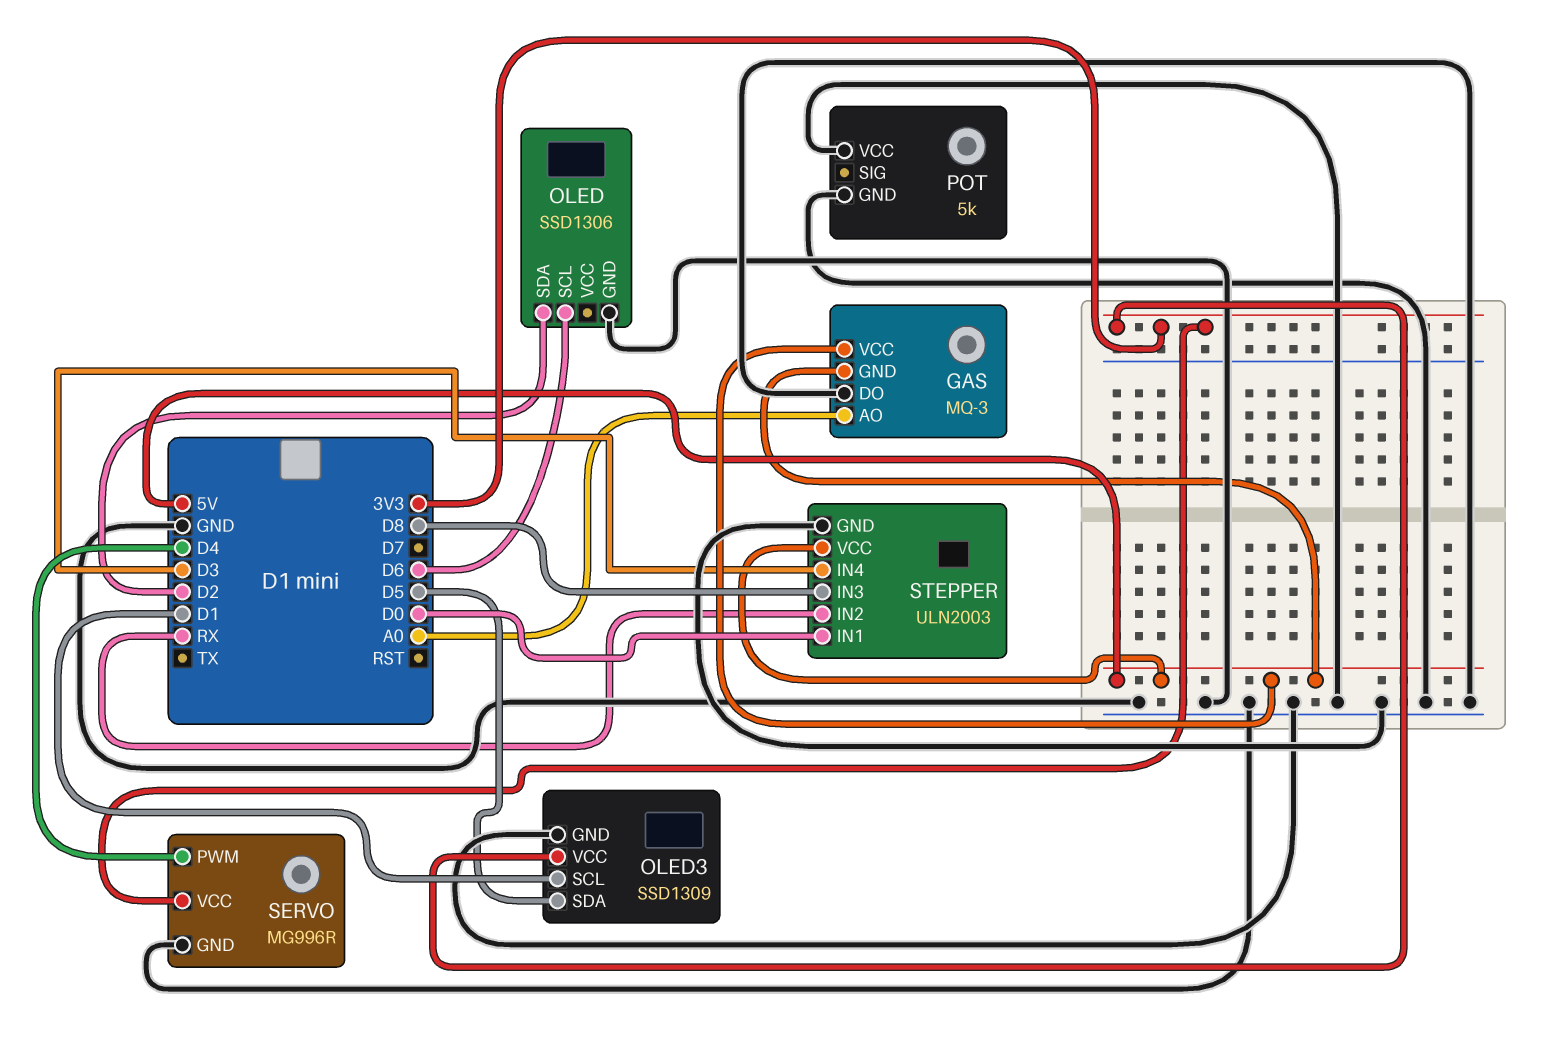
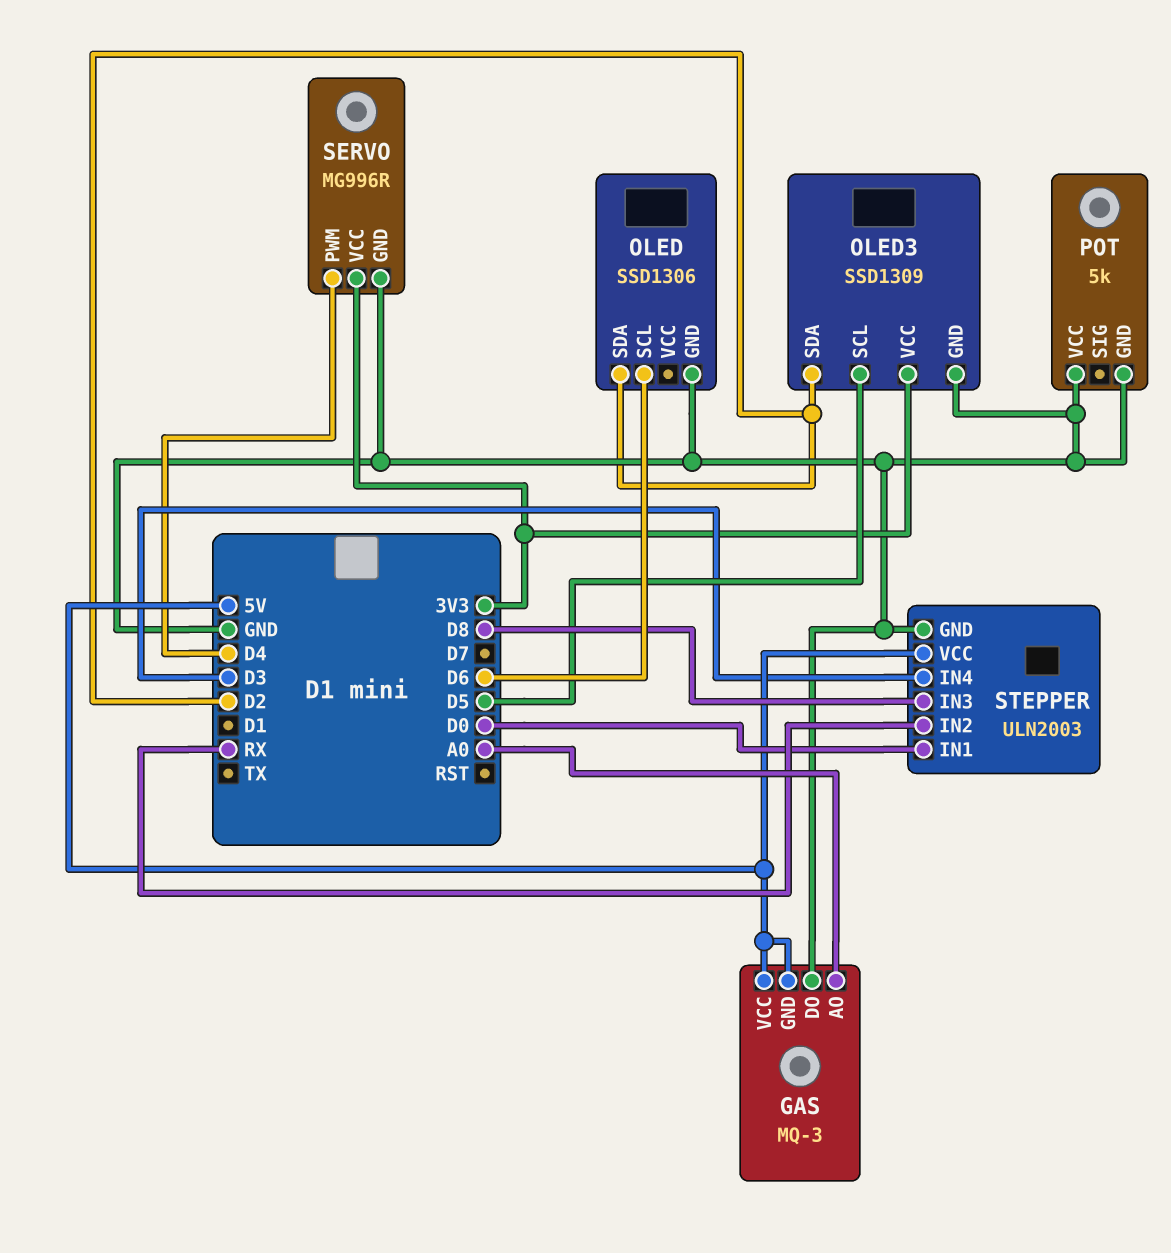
OLED3 pin SCL: D1 -> D5
OLED3 pin SDA: D5 -> D2

